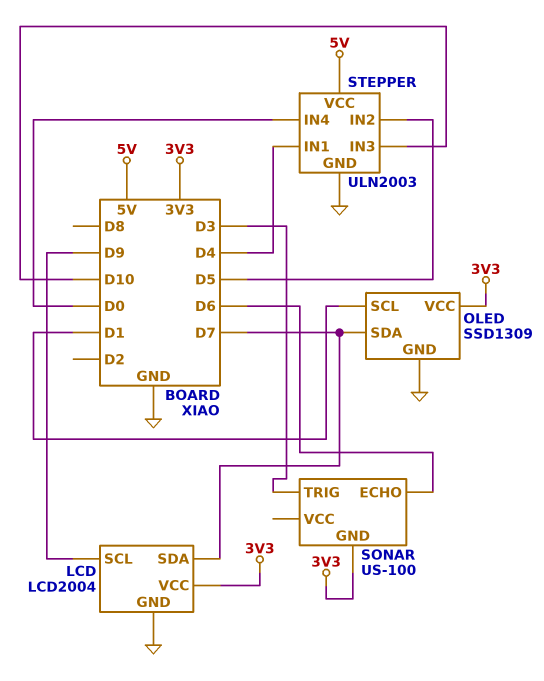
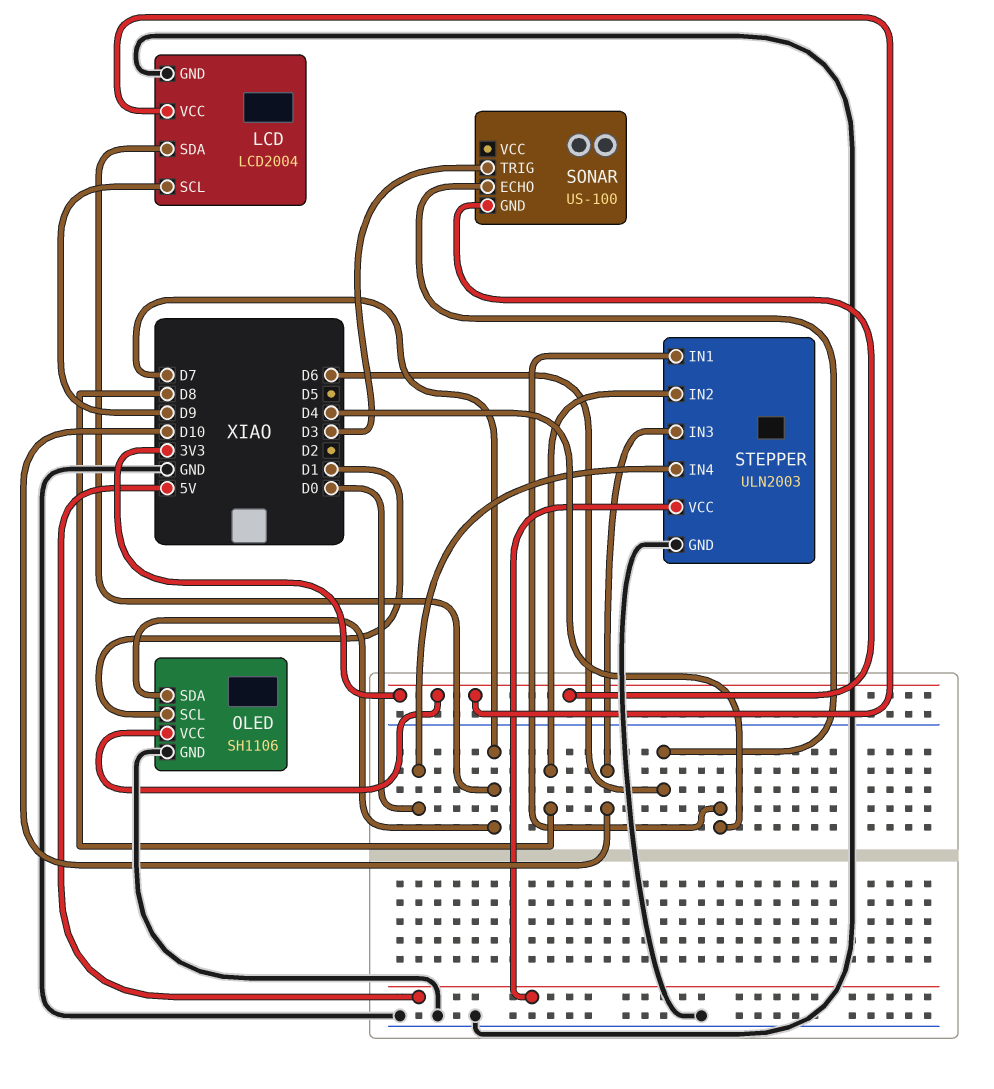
OLED: SSD1309 -> SH1106
STEPPER pin IN2: D5 -> D8

